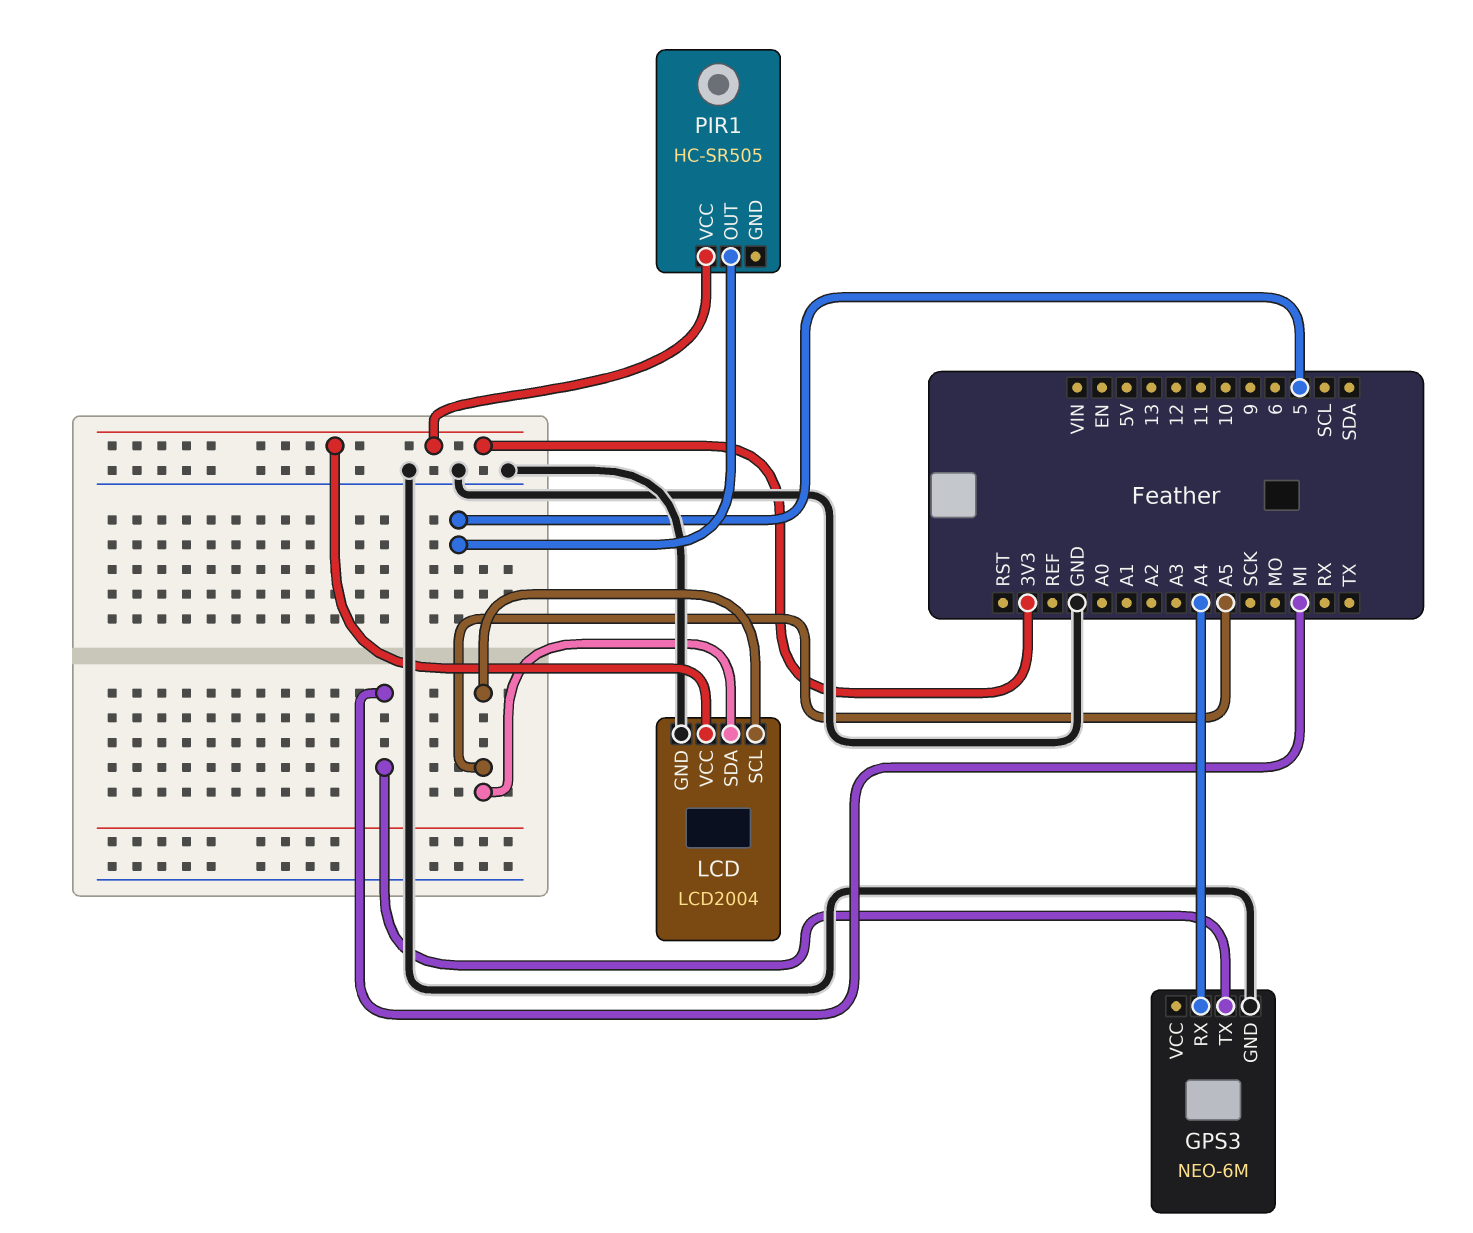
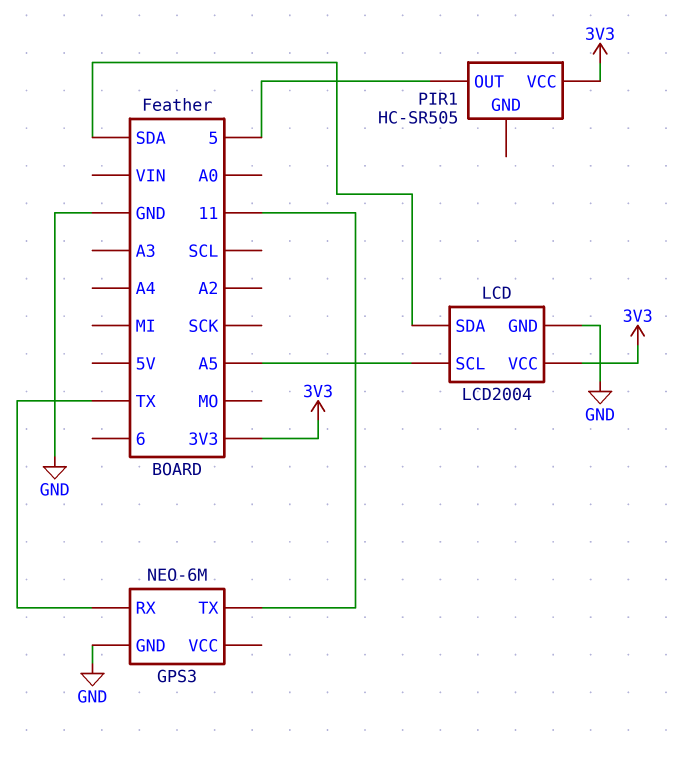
GPS3 pin RX: A4 -> TX
GPS3 pin TX: MI -> 11
LCD pin SDA: A5 -> SDA

